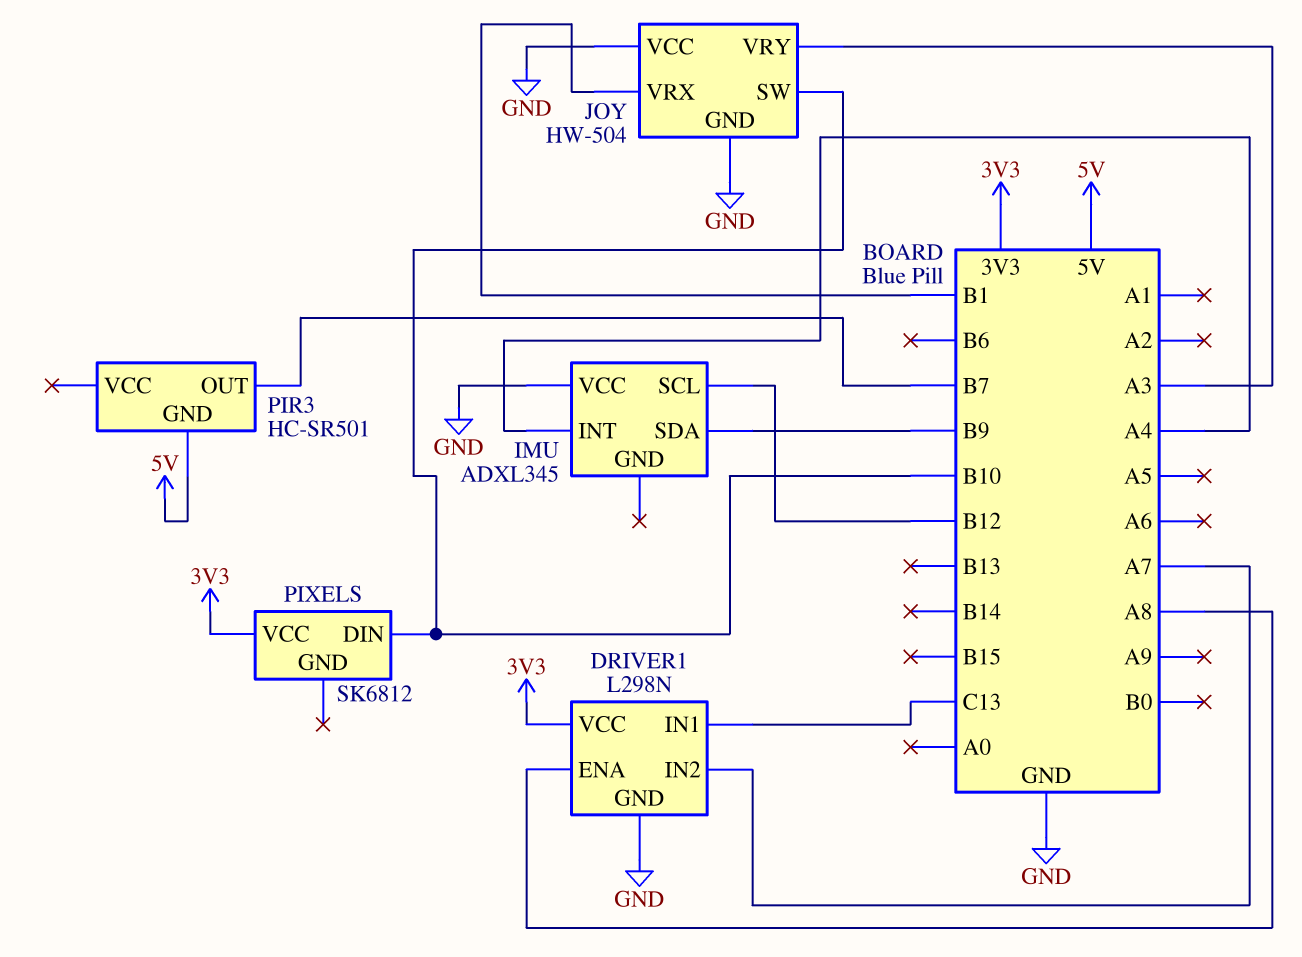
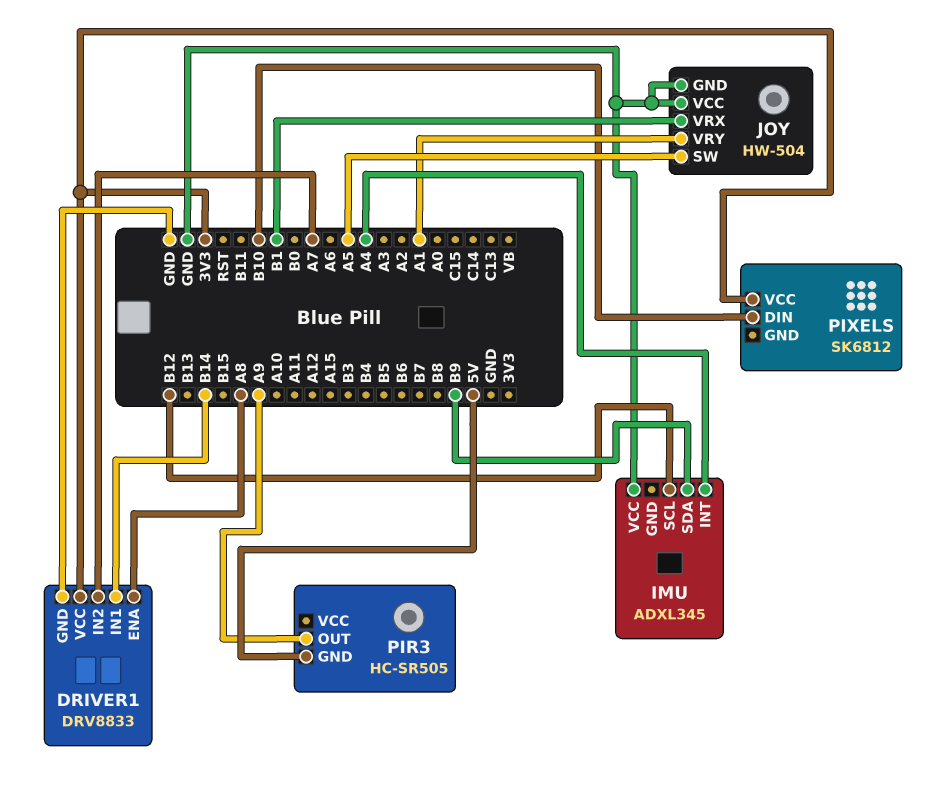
DRIVER1: L298N -> DRV8833
DRIVER1 pin IN1: C13 -> B14
JOY pin SW: B10 -> A5
JOY pin VRY: A3 -> A1
PIR3: HC-SR501 -> HC-SR505
PIR3 pin OUT: B7 -> A9

